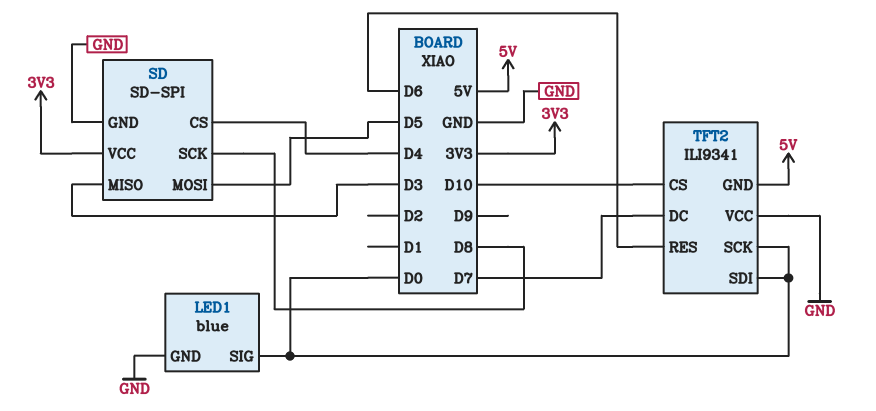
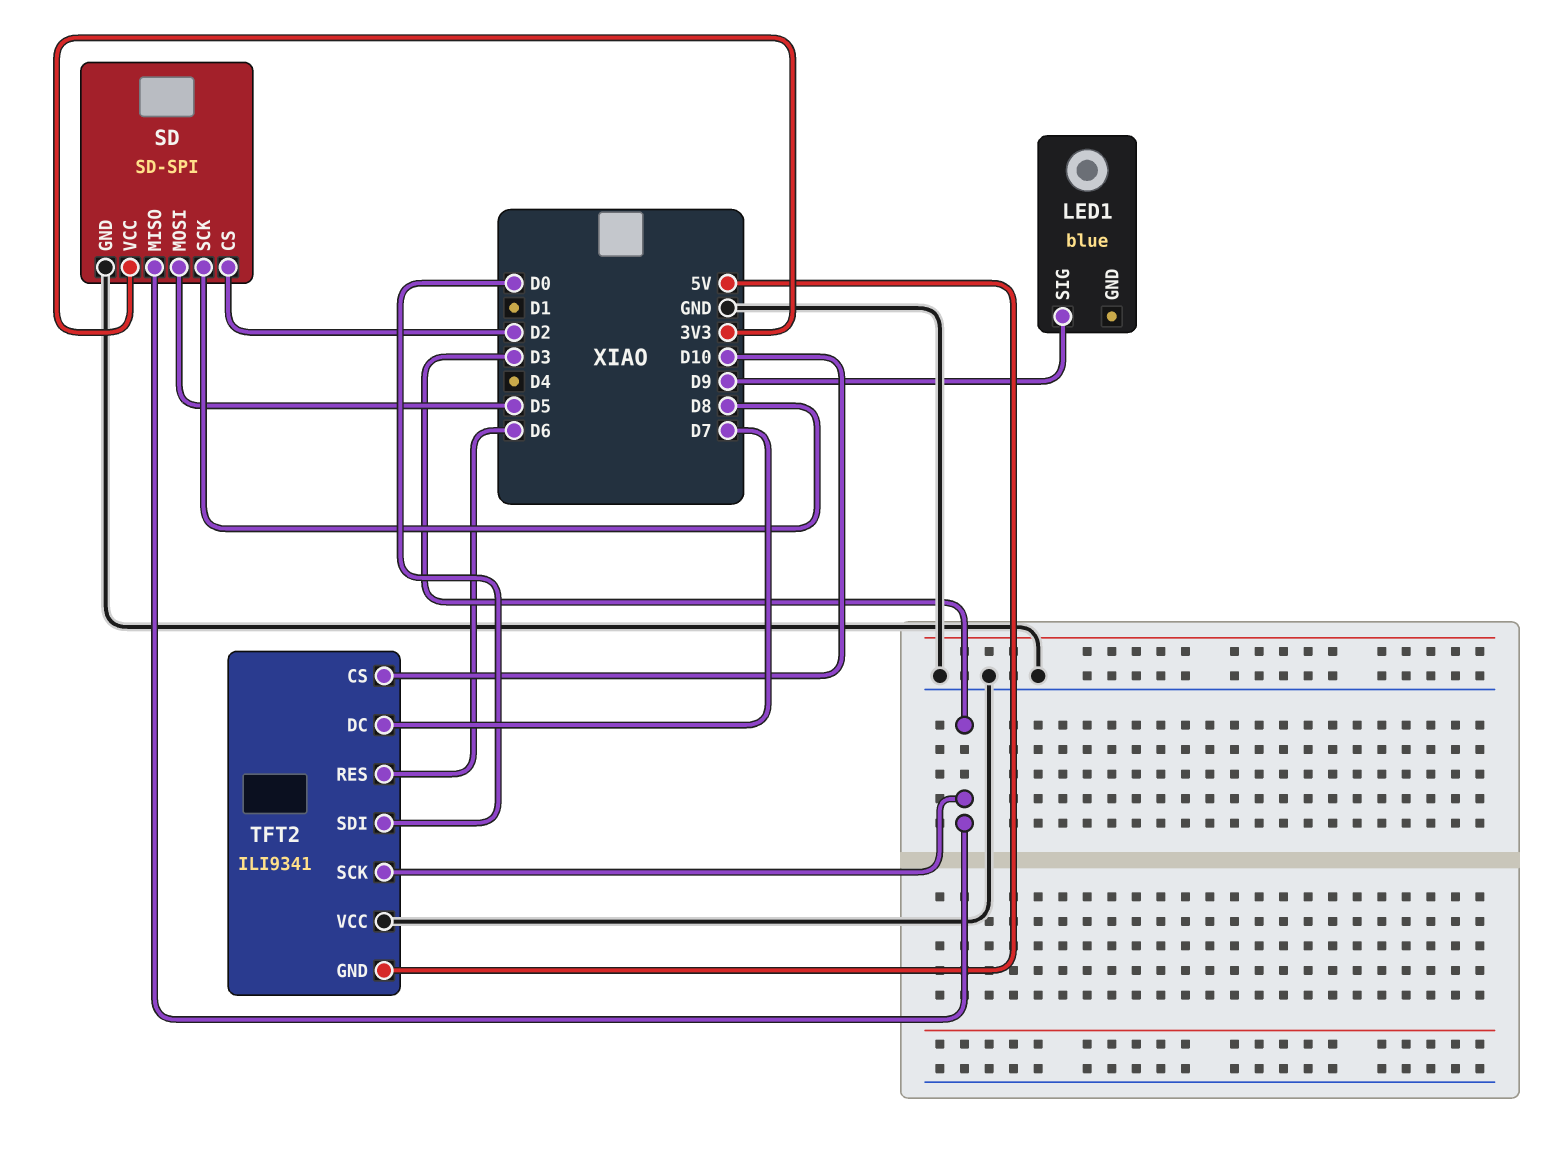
LED1 pin GND: GND -> none
LED1 pin SIG: D0 -> D9
SD pin CS: D4 -> D2
TFT2 pin SCK: D0 -> D3

